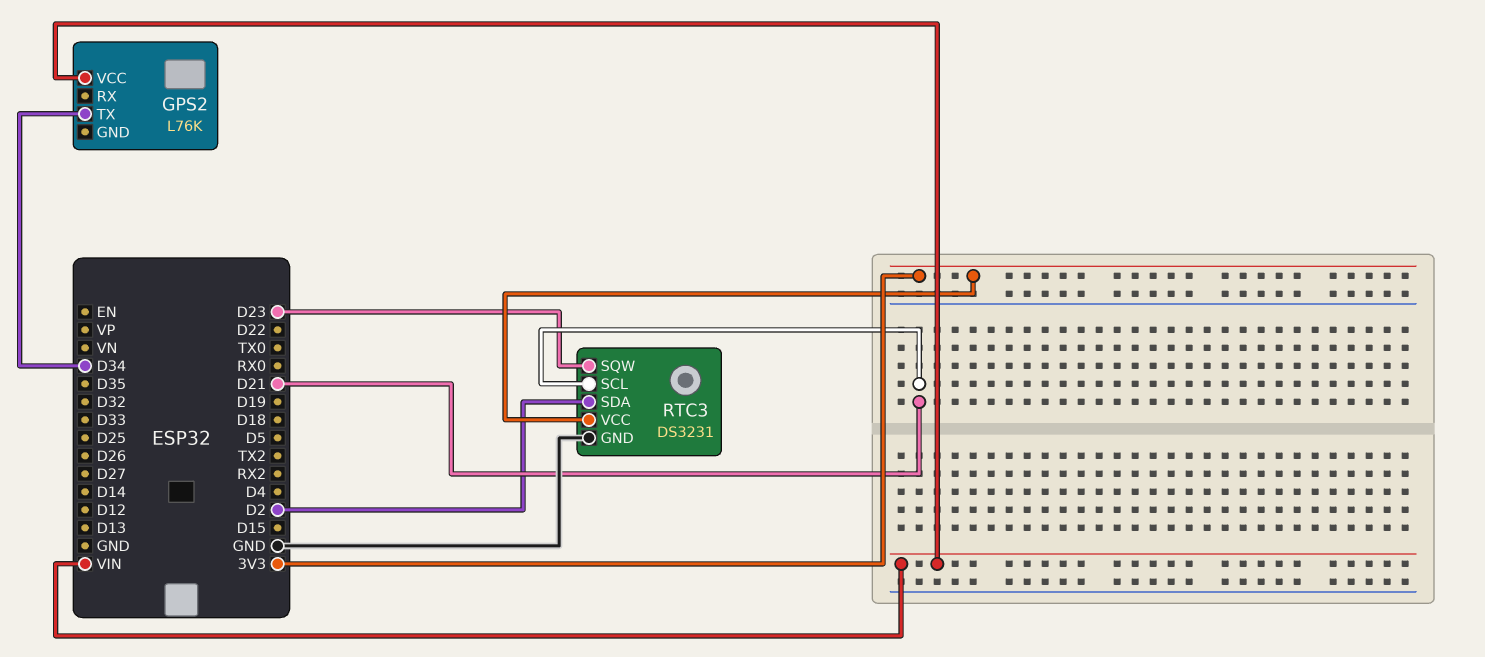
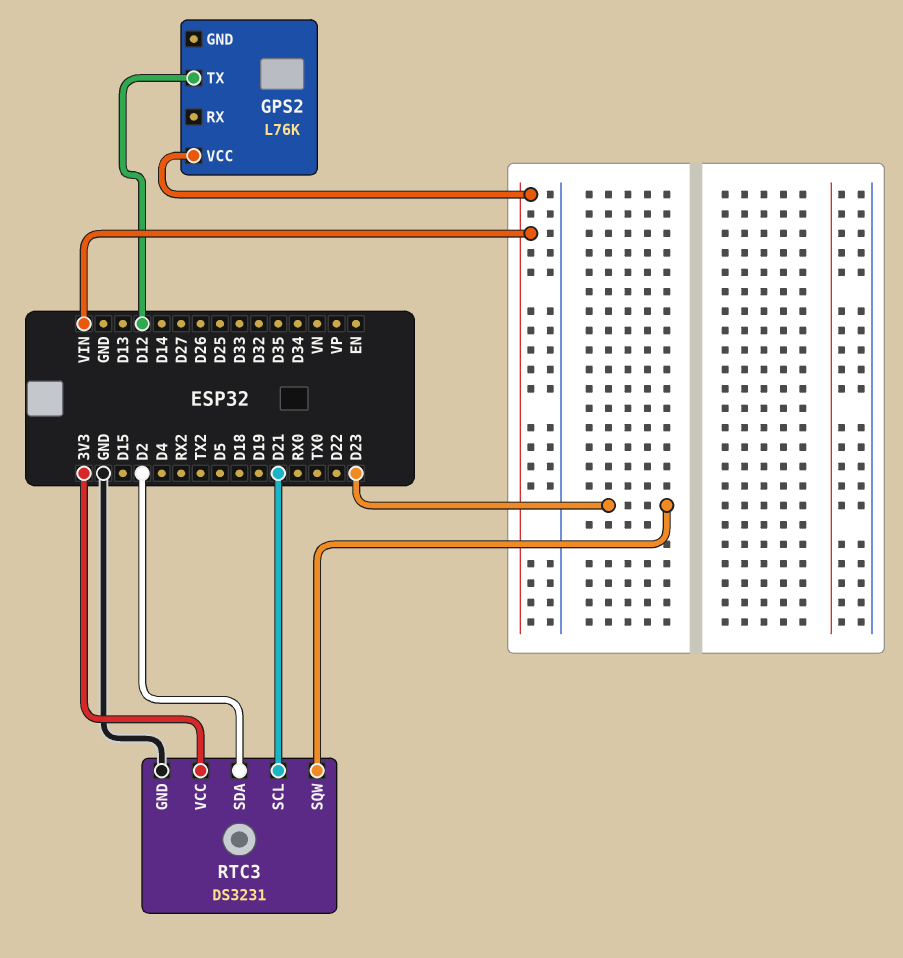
GPS2 pin TX: D34 -> D12

